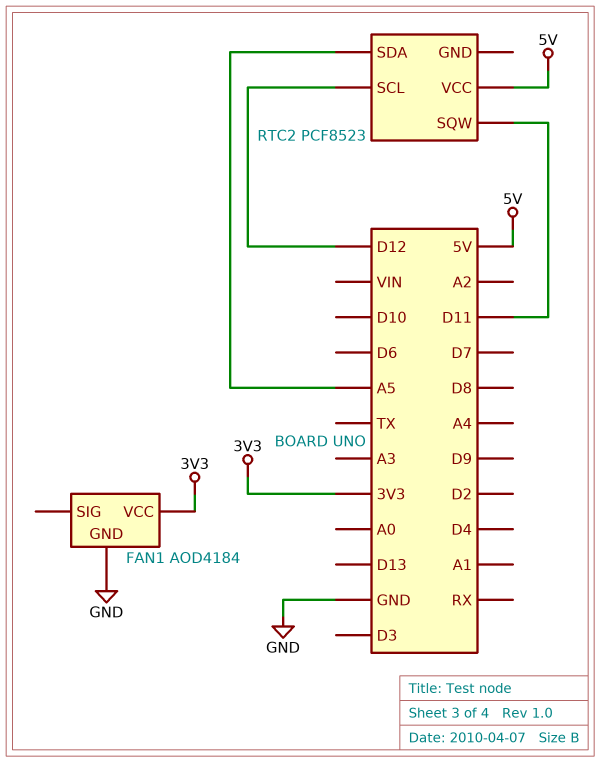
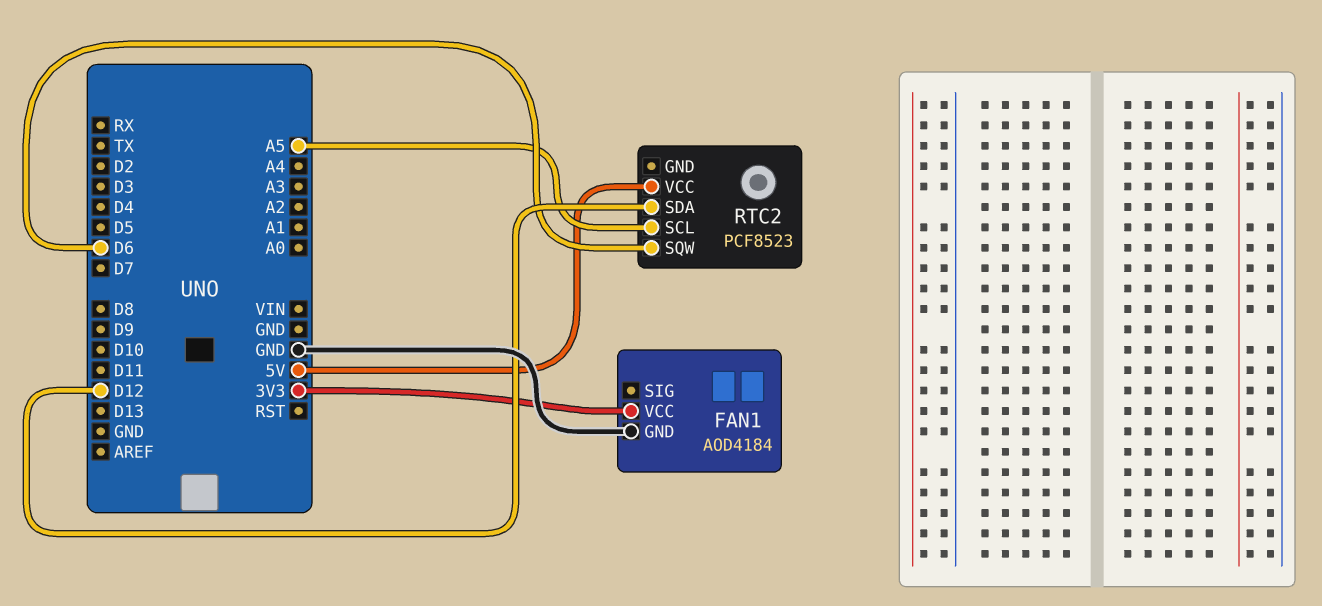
RTC2 pin SCL: D12 -> A5
RTC2 pin SDA: A5 -> D12
RTC2 pin SQW: D11 -> D6

